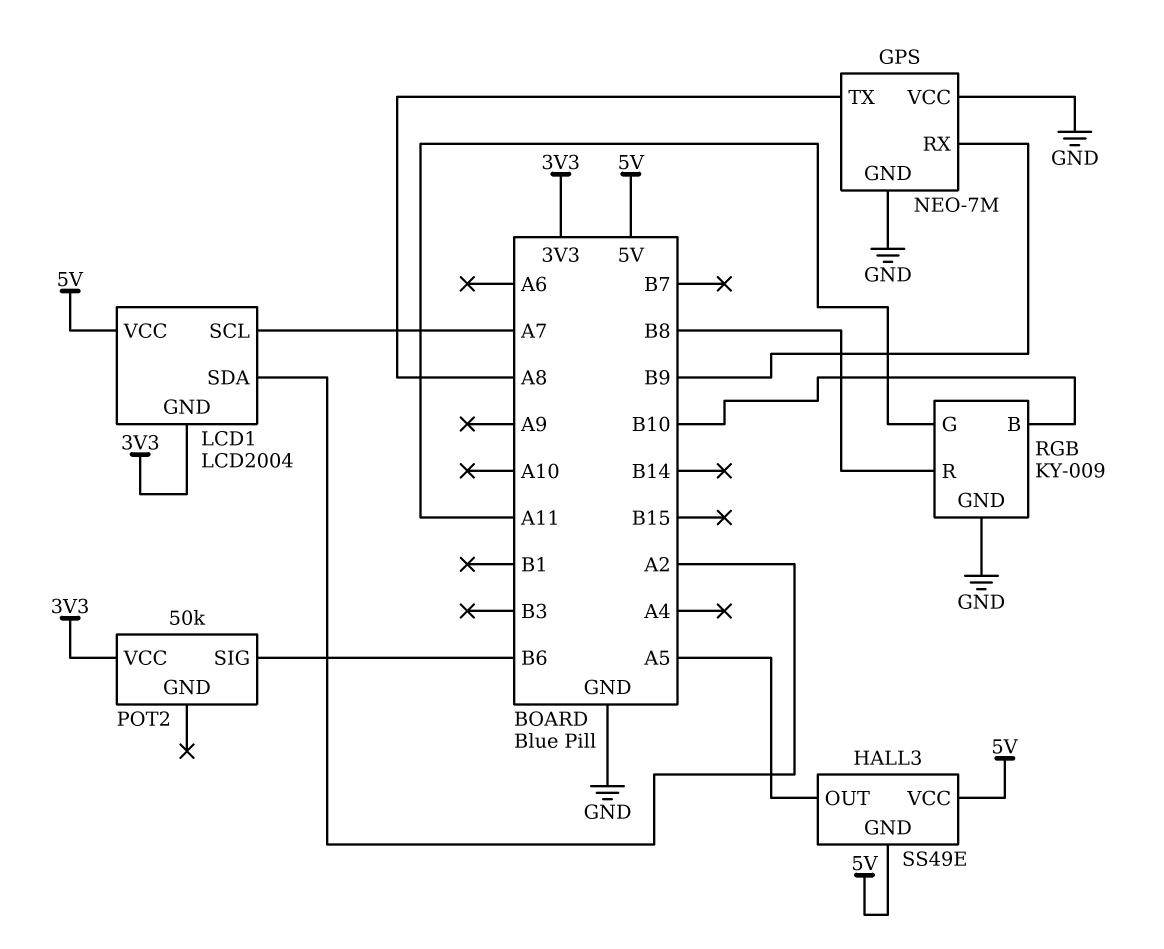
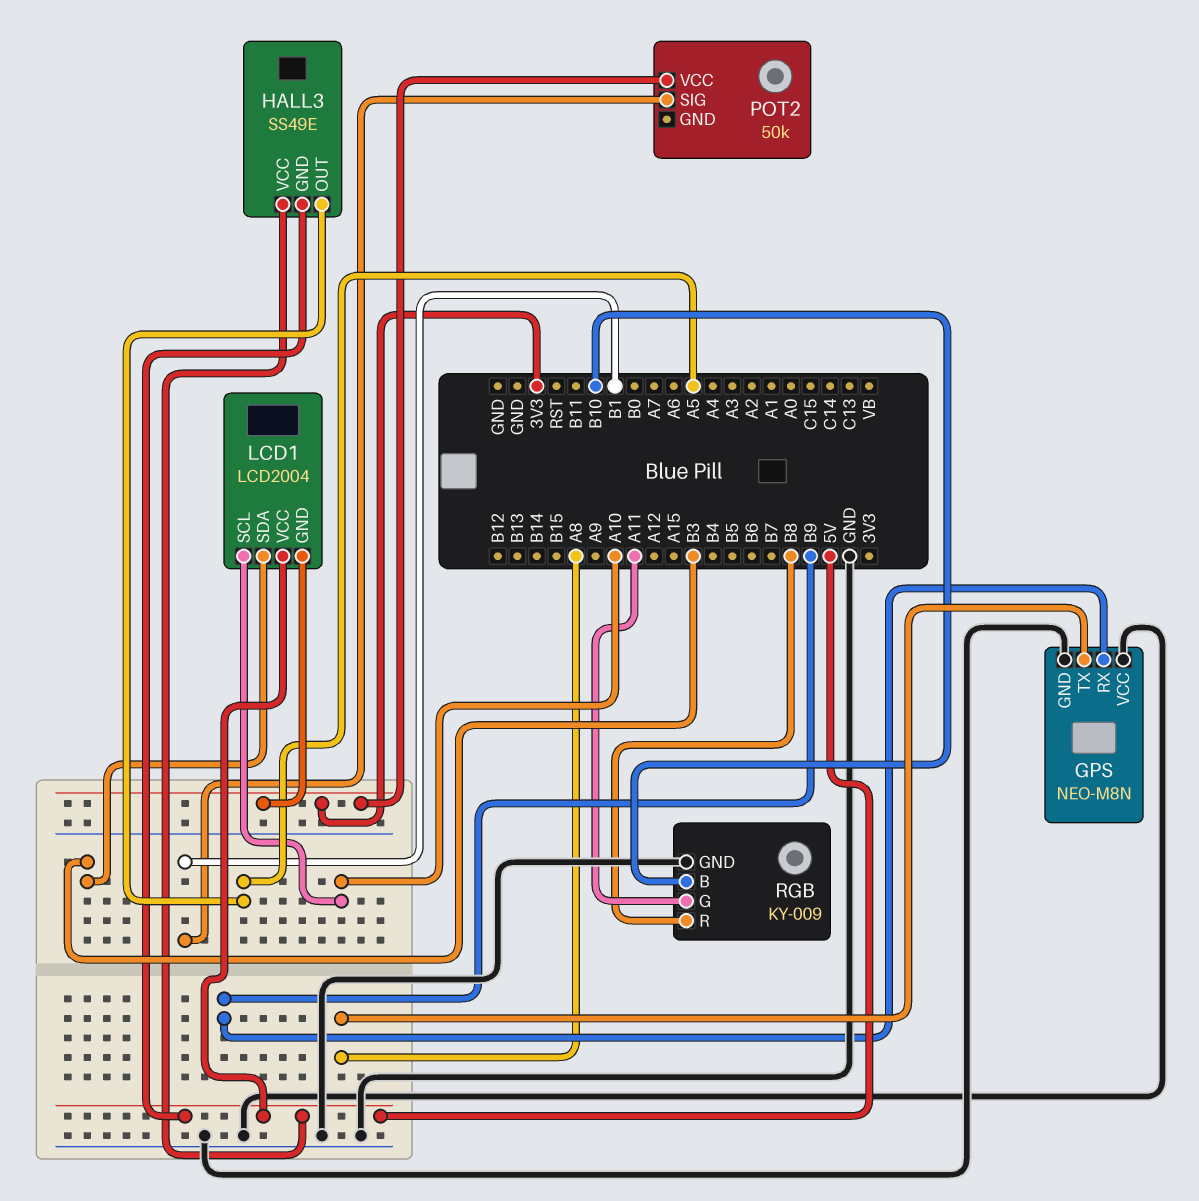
GPS: NEO-7M -> NEO-M8N
LCD1 pin SCL: A7 -> A10
LCD1 pin SDA: A2 -> B3
POT2 pin SIG: B6 -> B1

